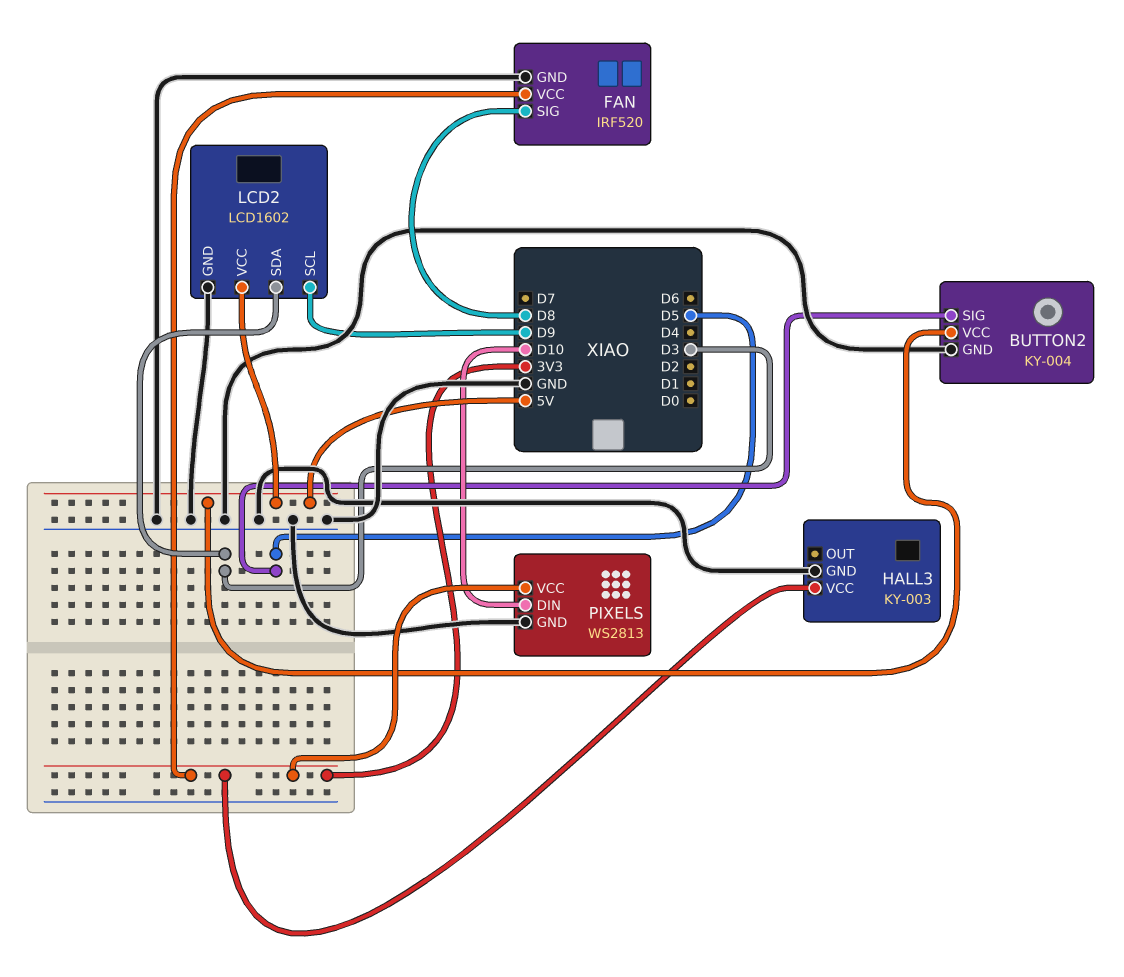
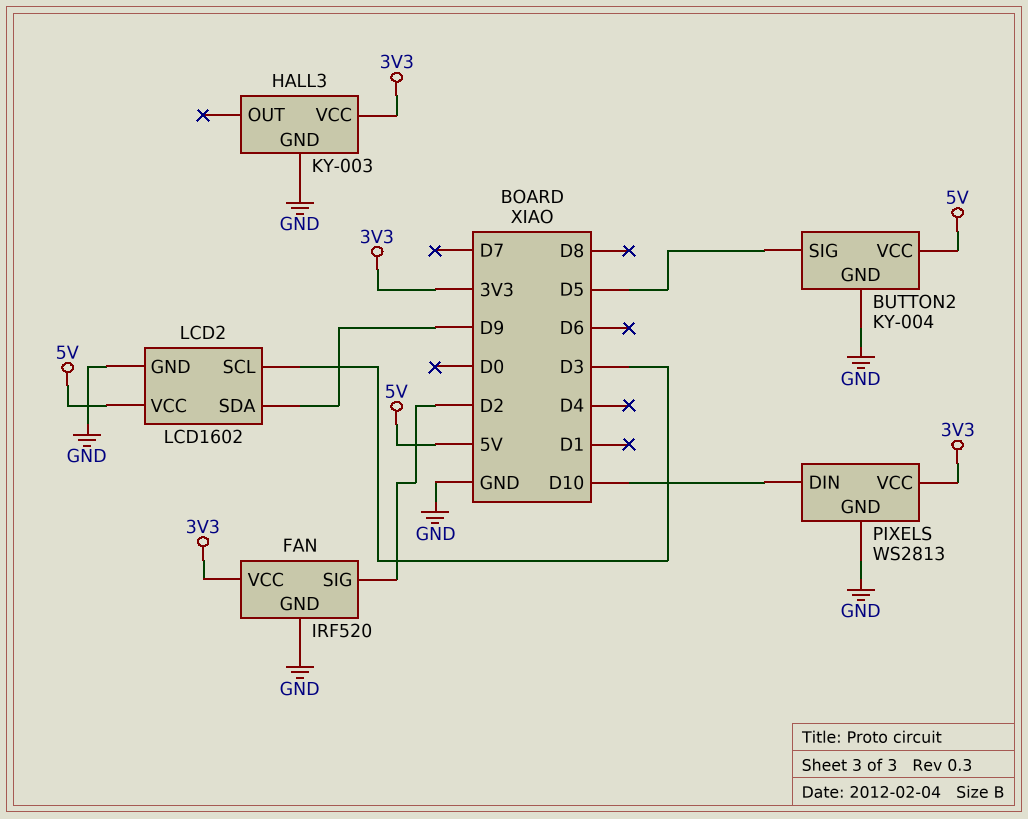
FAN pin SIG: D8 -> D2
LCD2 pin SCL: D9 -> D3
LCD2 pin SDA: D3 -> D9

